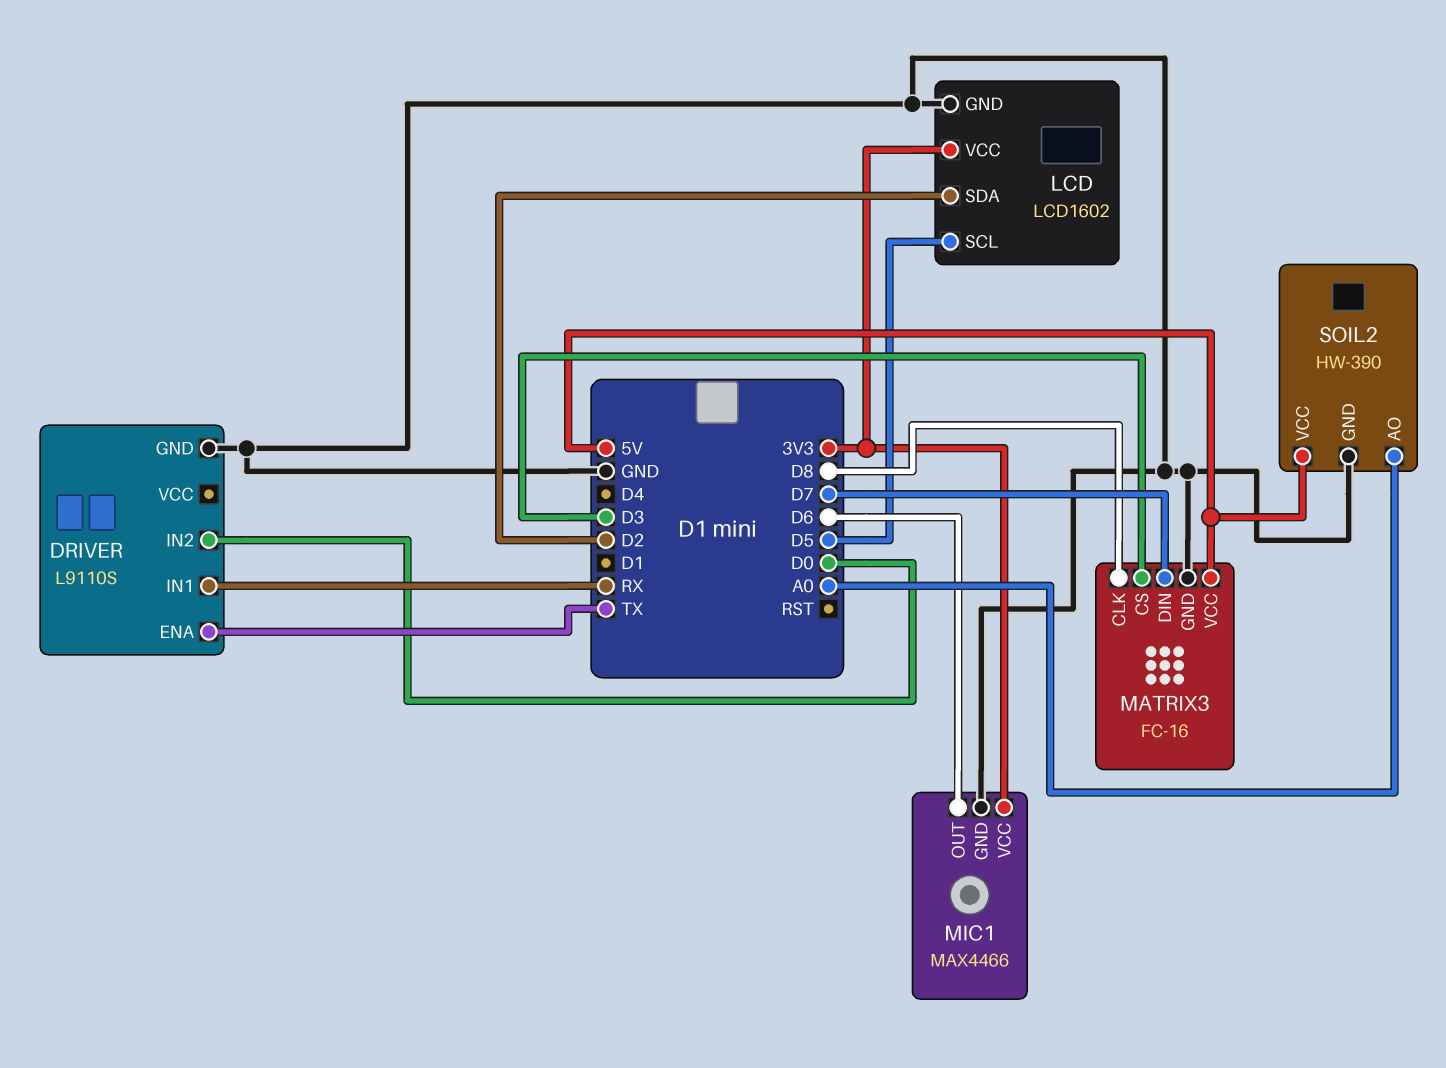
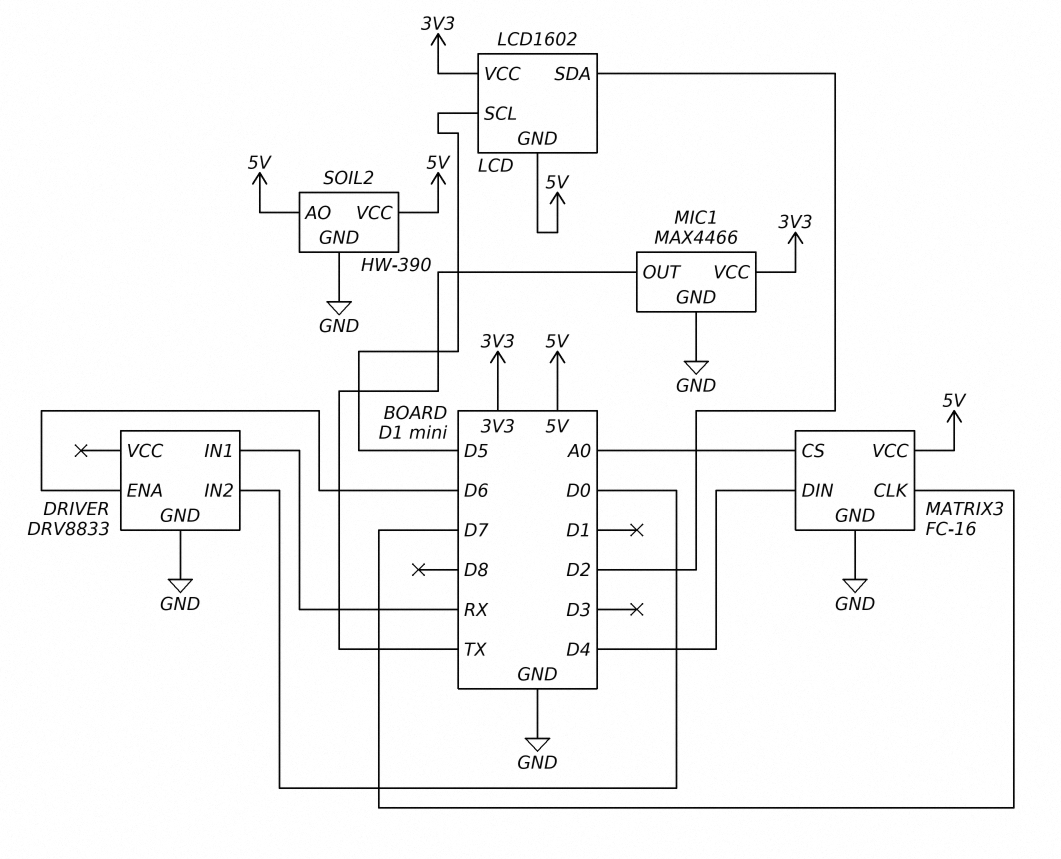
DRIVER: L9110S -> DRV8833
DRIVER pin ENA: TX -> D6
LCD pin GND: GND -> 5V
MATRIX3 pin CLK: D8 -> D7
MATRIX3 pin CS: D3 -> A0
MATRIX3 pin DIN: D7 -> D4
MIC1 pin OUT: D6 -> TX
SOIL2 pin AO: A0 -> 5V

